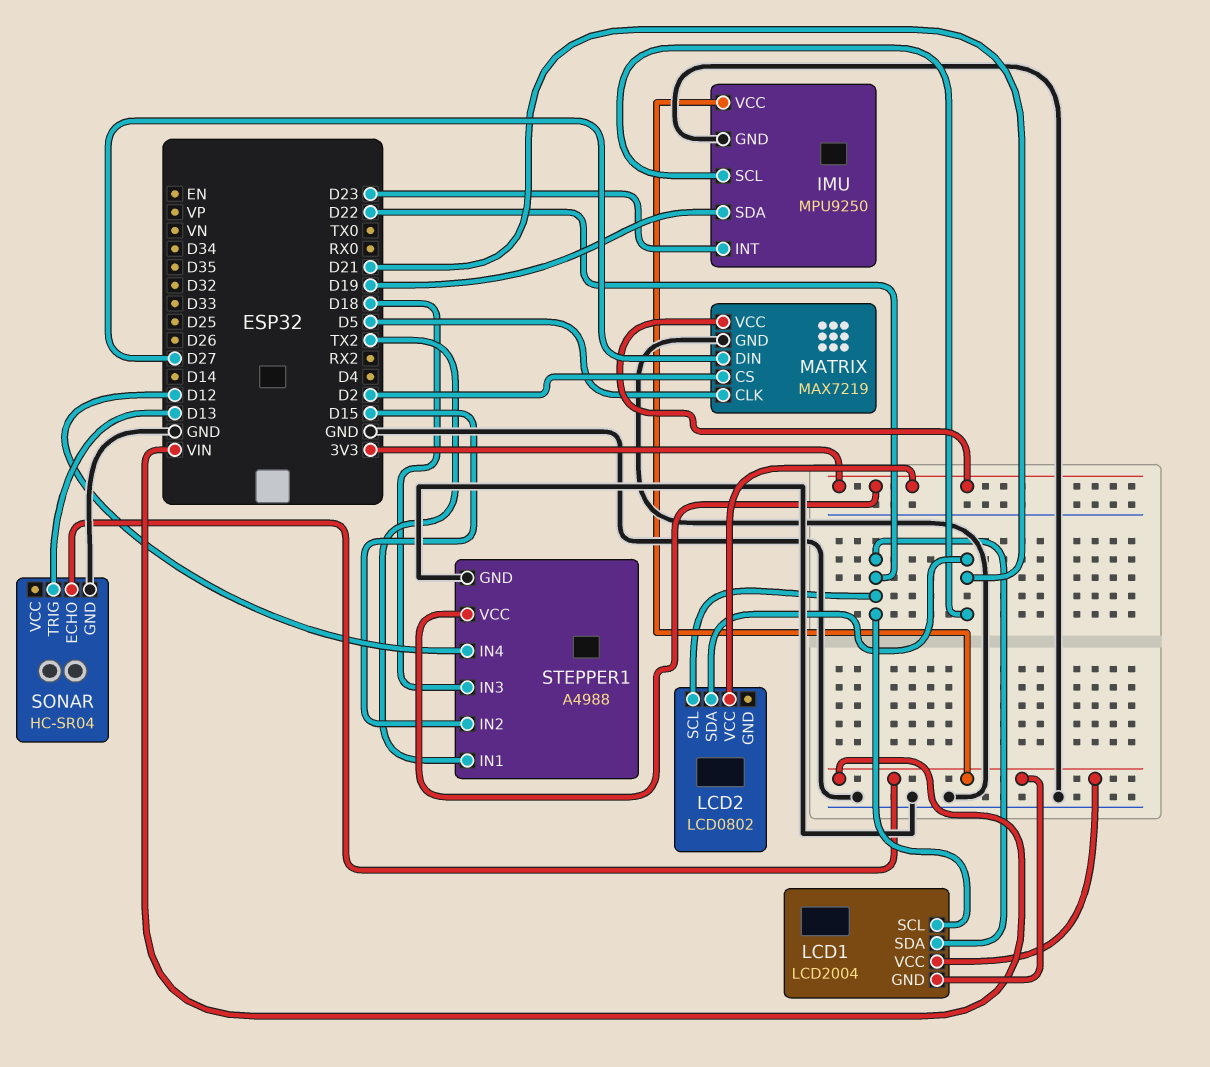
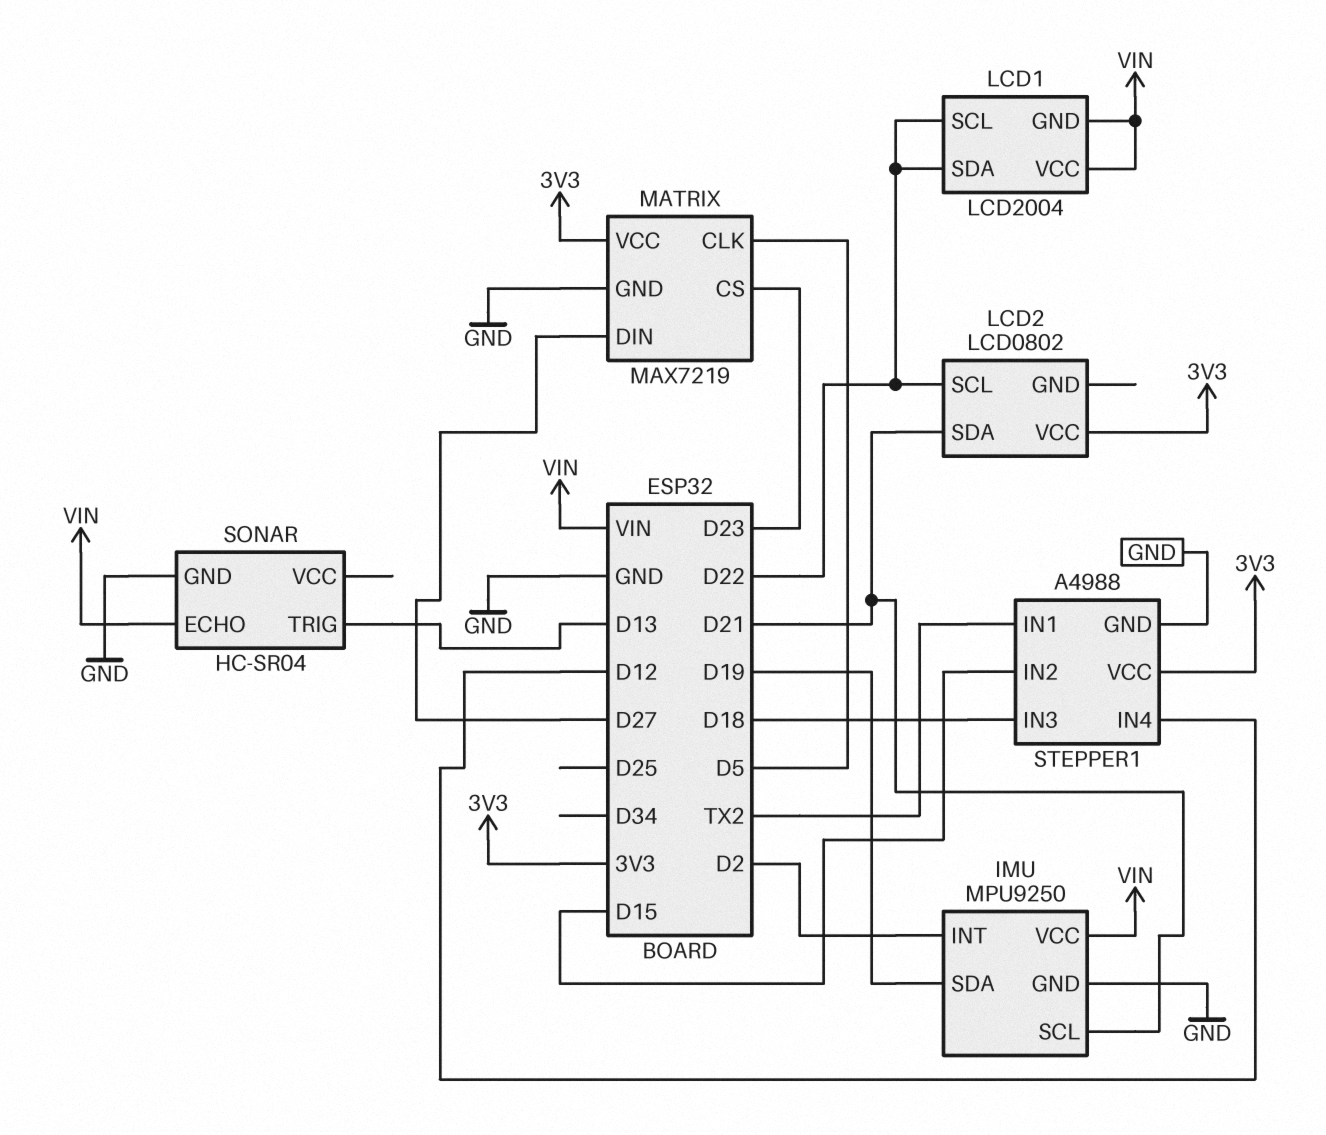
IMU pin INT: D23 -> D2
MATRIX pin CS: D2 -> D23

